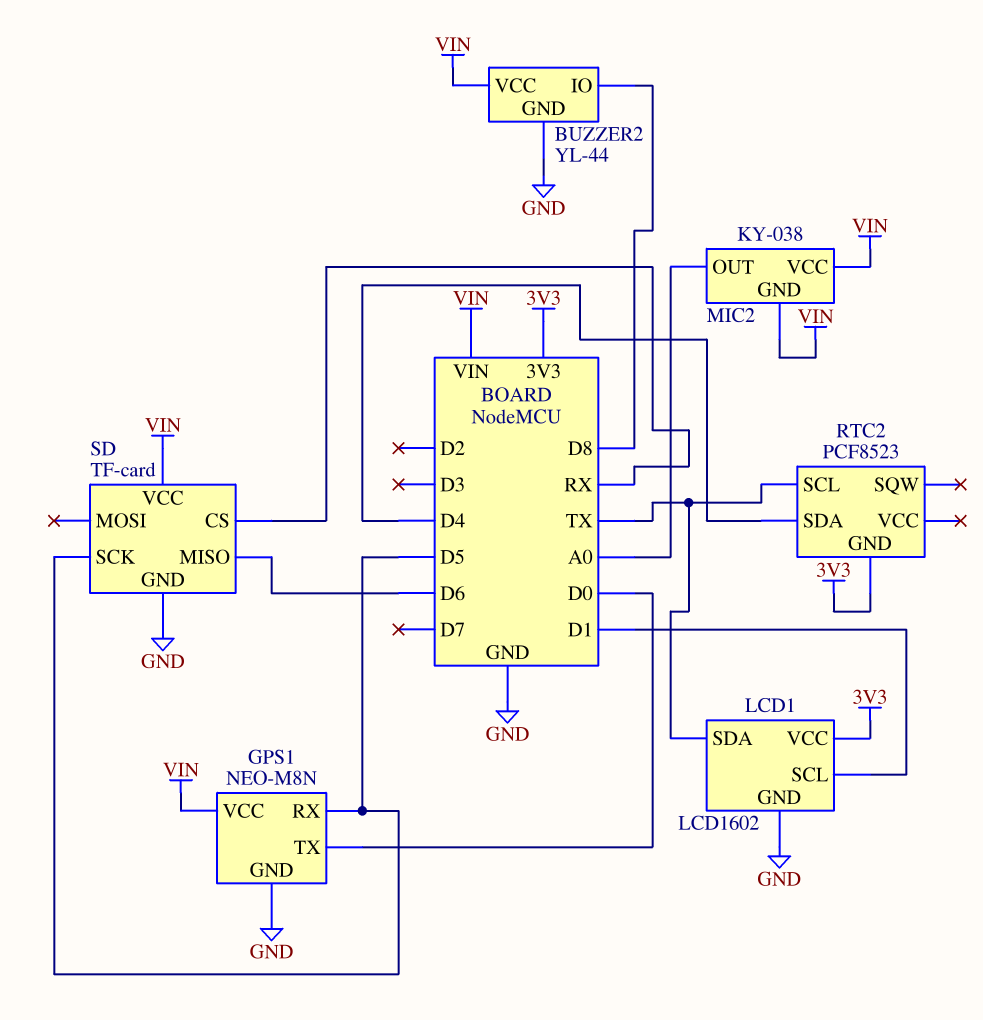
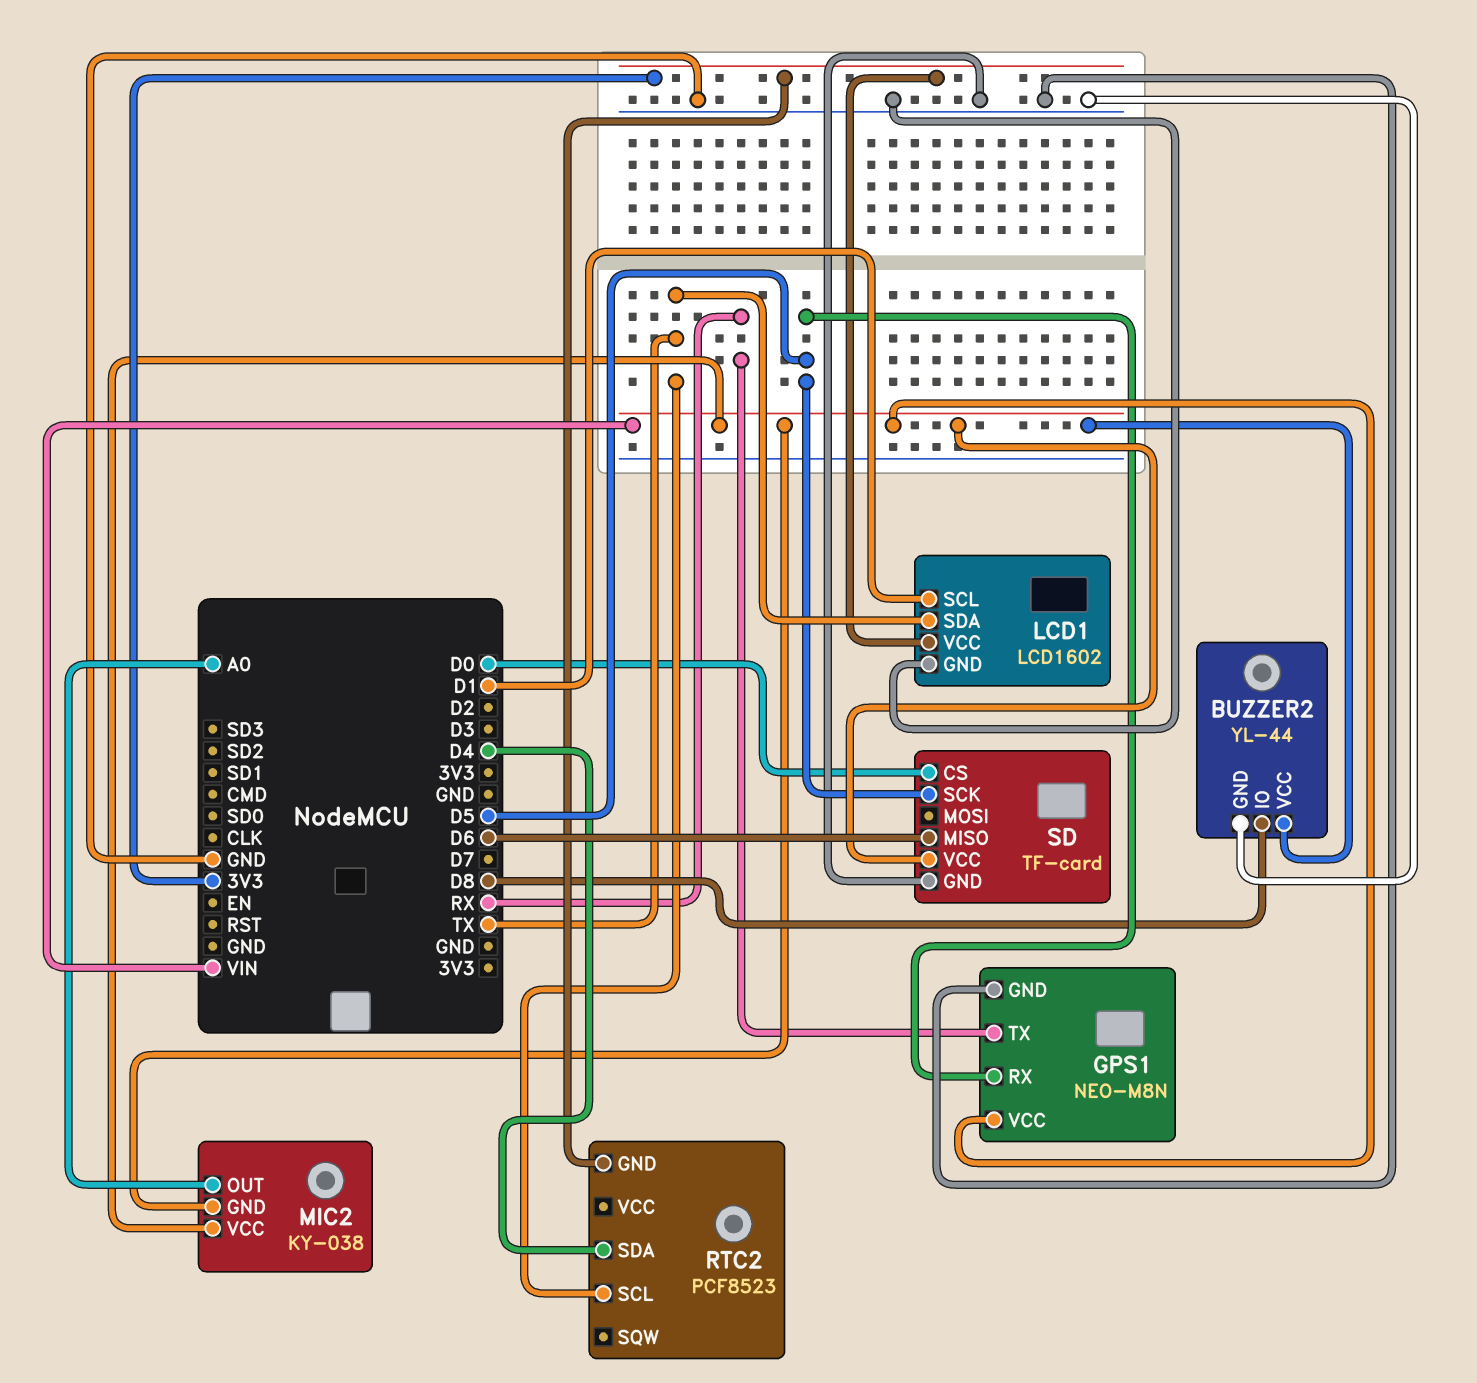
GPS1 pin TX: D0 -> RX
SD pin CS: RX -> D0

